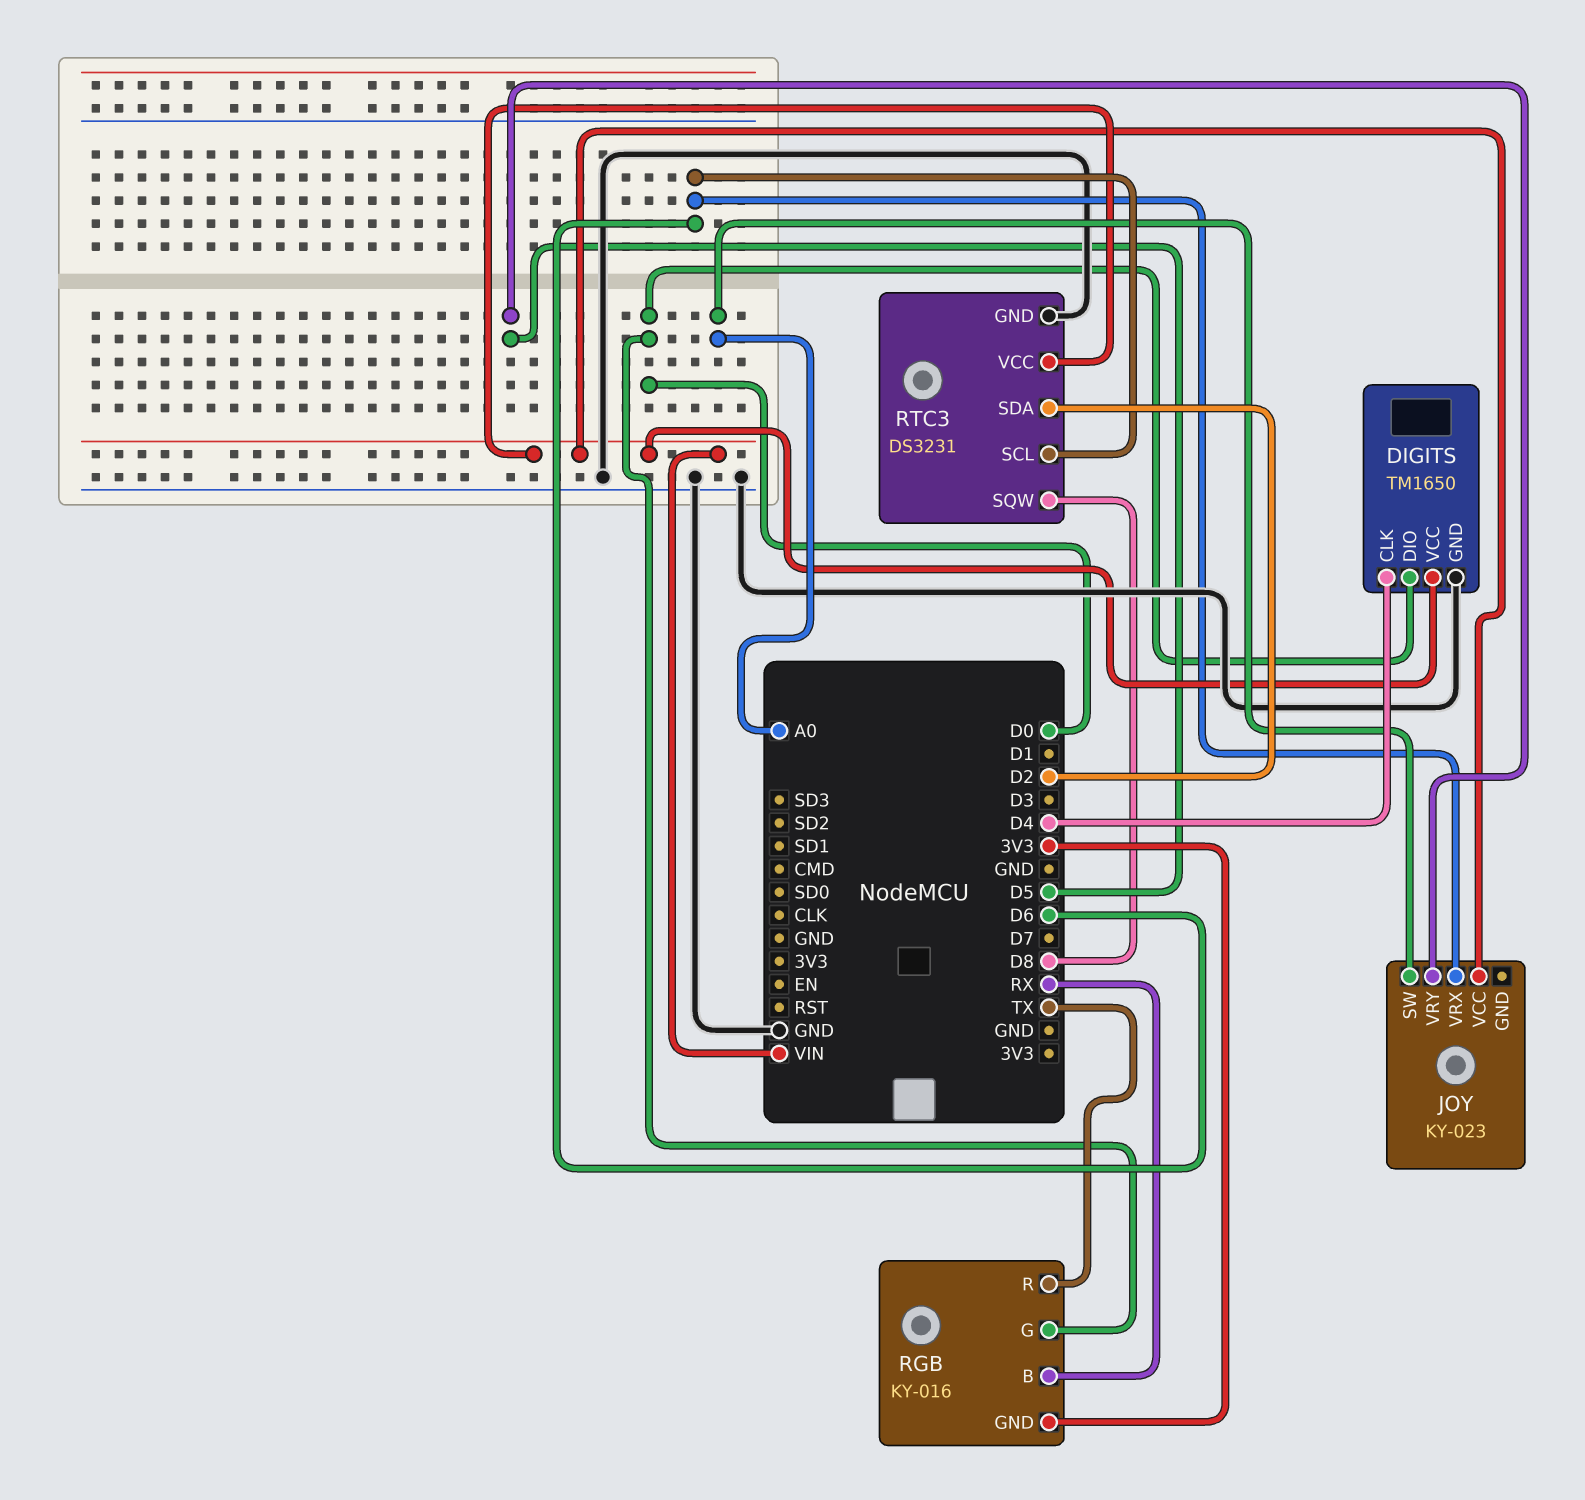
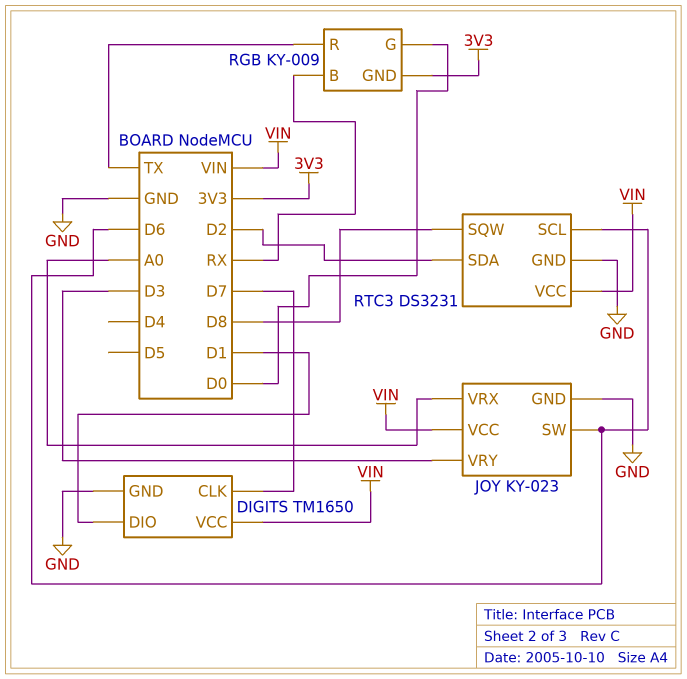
DIGITS pin CLK: D4 -> D7
DIGITS pin DIO: D0 -> D1
JOY pin GND: none -> GND
JOY pin SW: A0 -> D6
JOY pin VRX: D6 -> A0
JOY pin VRY: D5 -> D3
RGB: KY-016 -> KY-009

